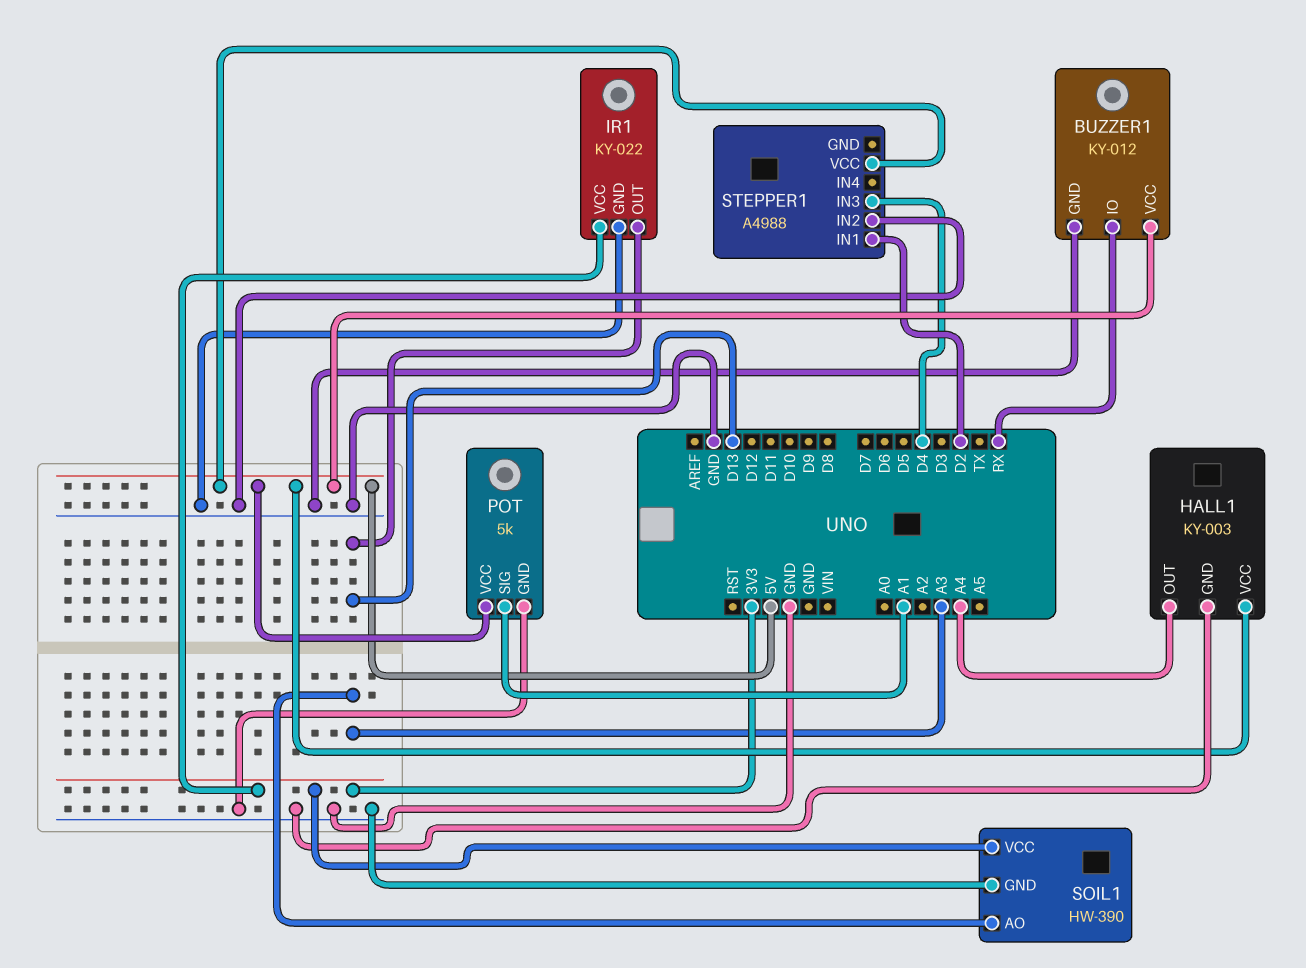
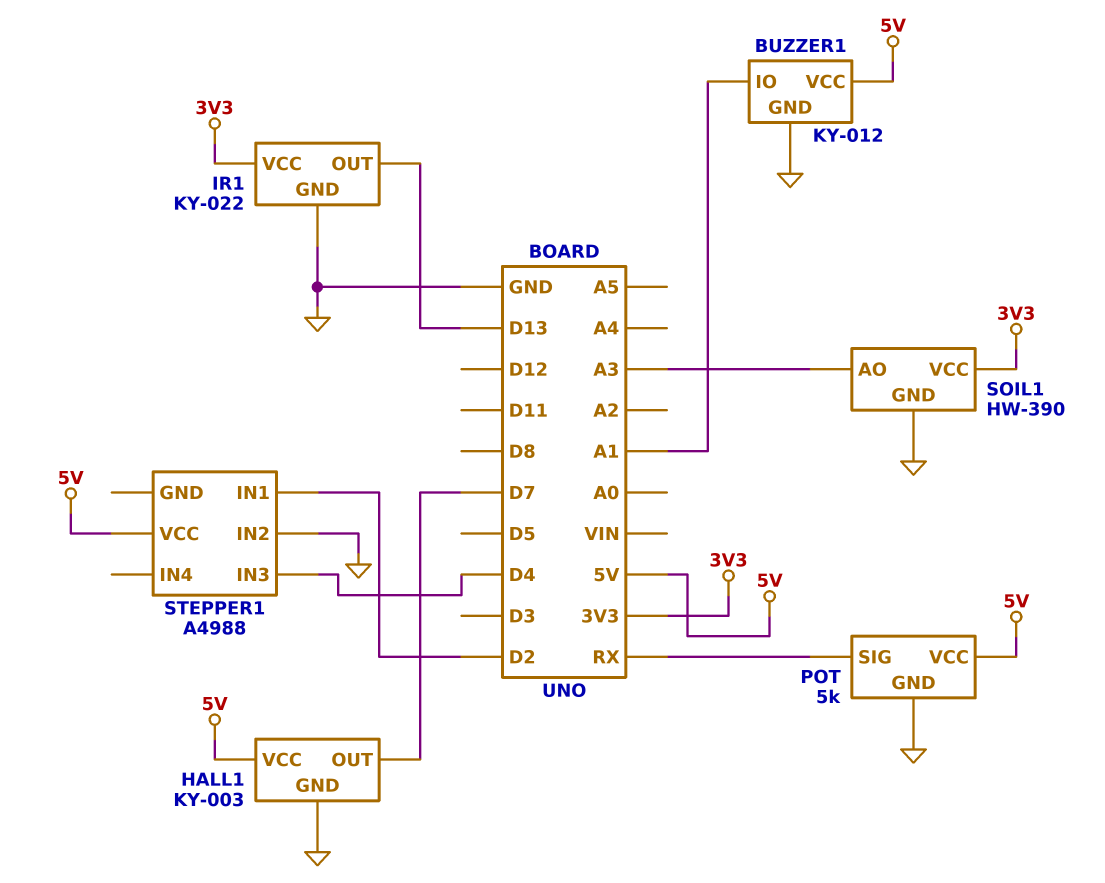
BUZZER1 pin IO: RX -> A1
HALL1 pin OUT: A4 -> D7
POT pin SIG: A1 -> RX

